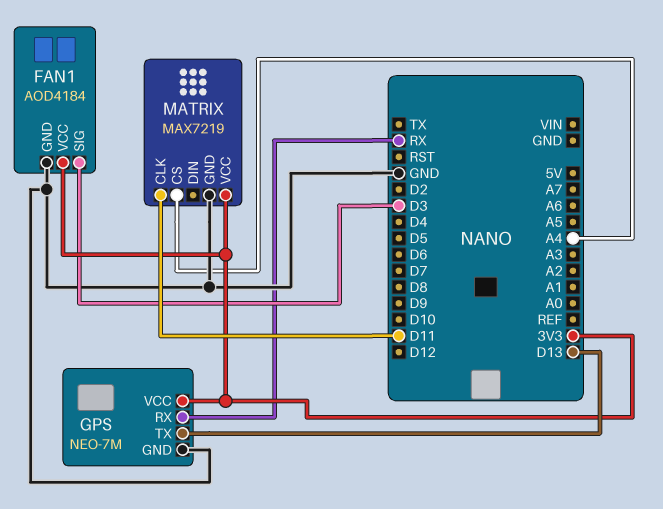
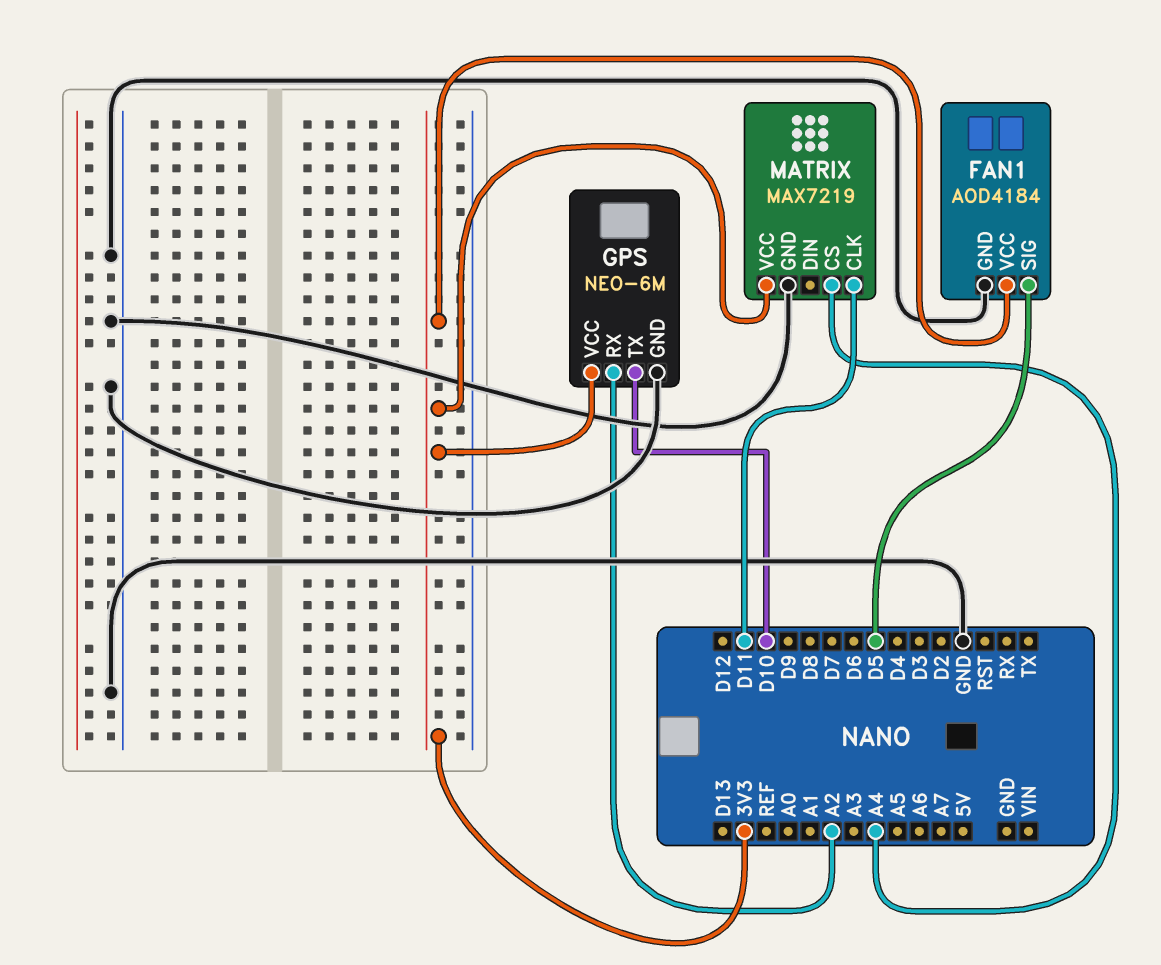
FAN1 pin SIG: D3 -> D5
GPS: NEO-7M -> NEO-6M
GPS pin RX: RX -> A2
GPS pin TX: D13 -> D10

